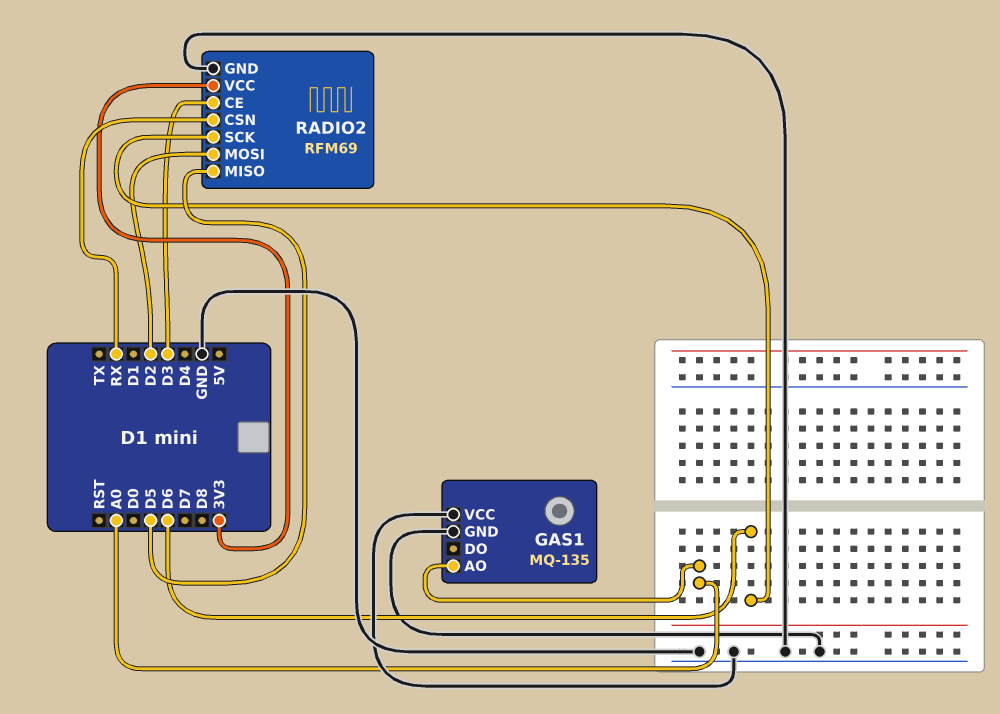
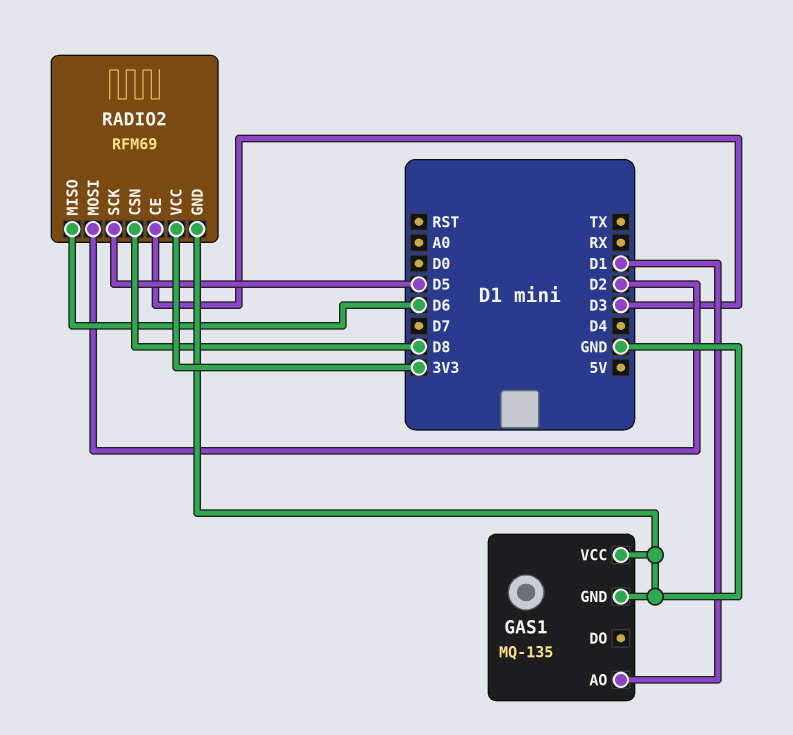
GAS1 pin AO: A0 -> D1
RADIO2 pin CSN: RX -> D8
RADIO2 pin MISO: D5 -> D6
RADIO2 pin SCK: D6 -> D5

